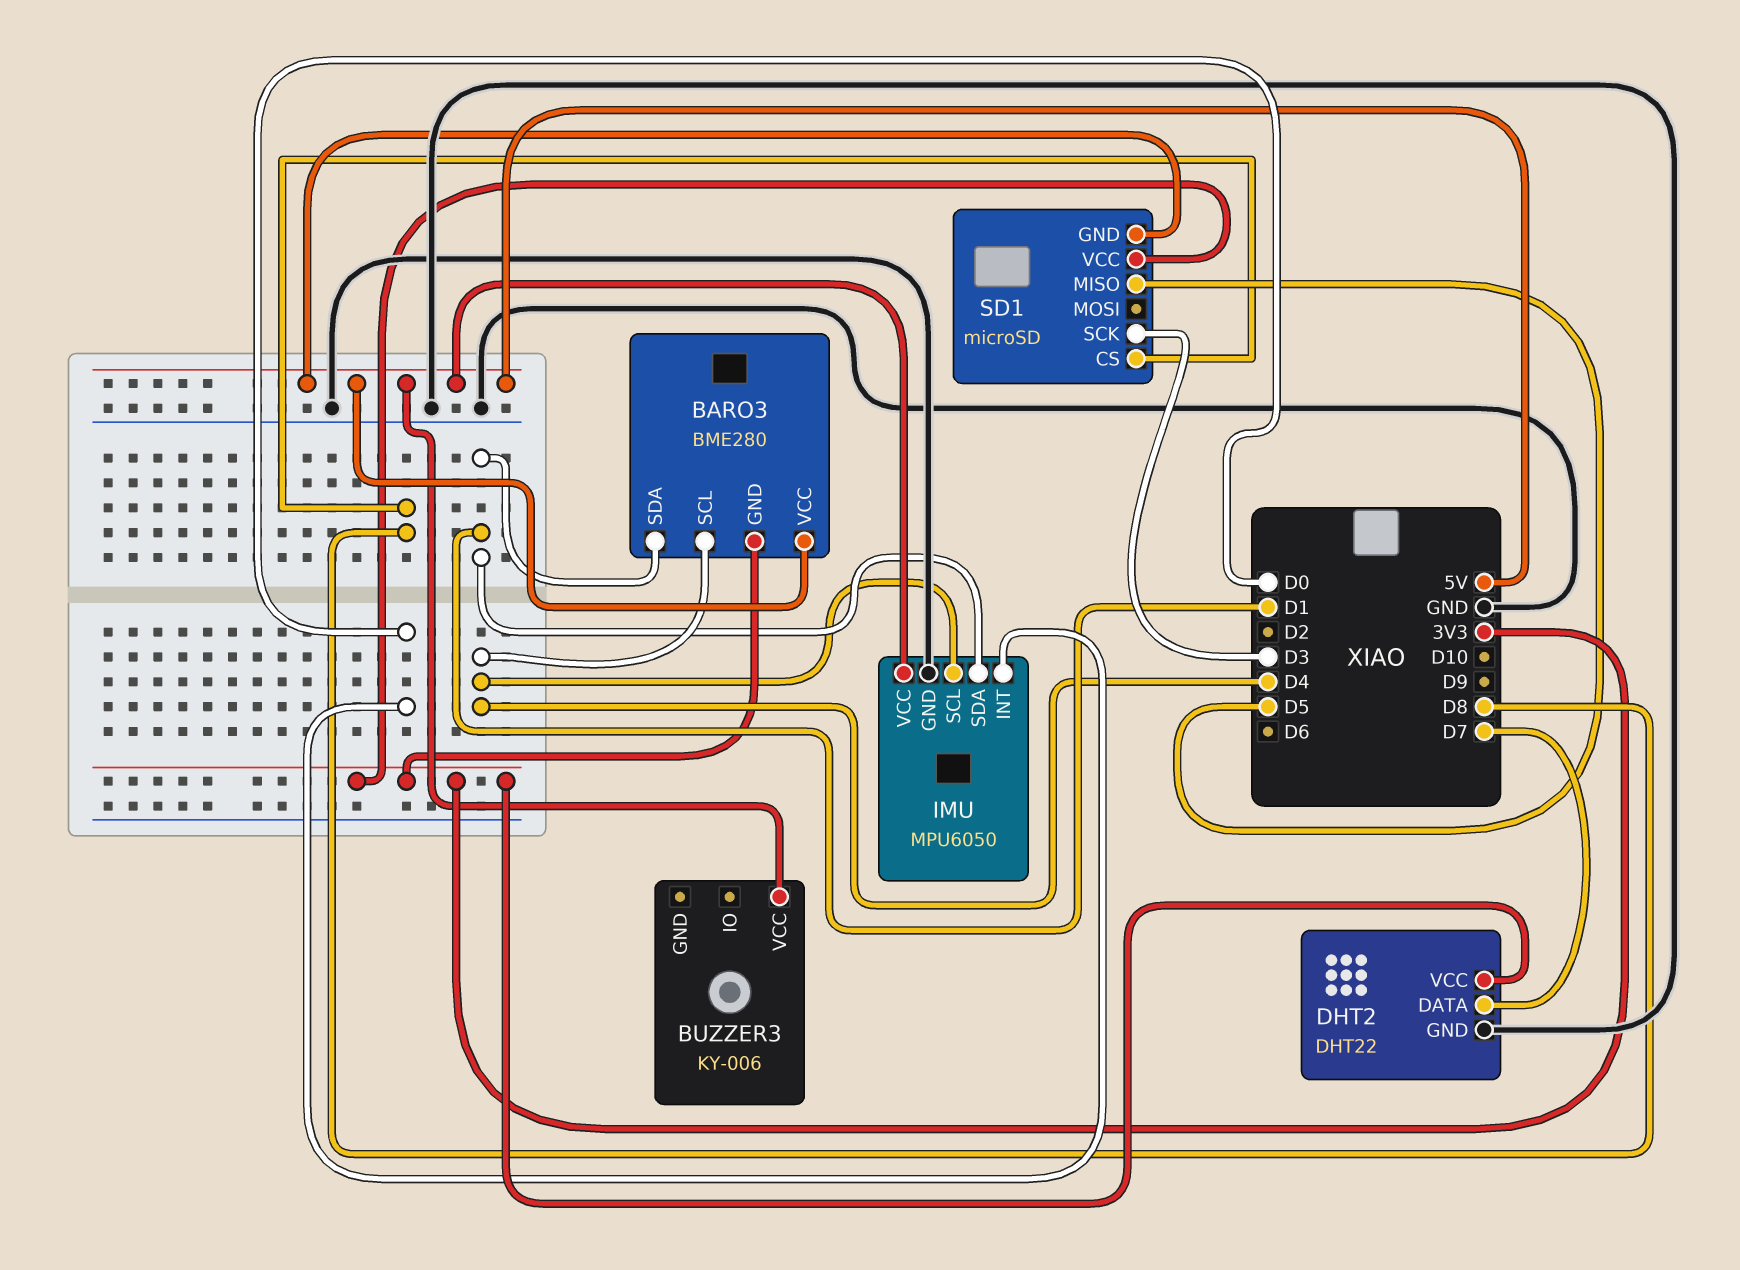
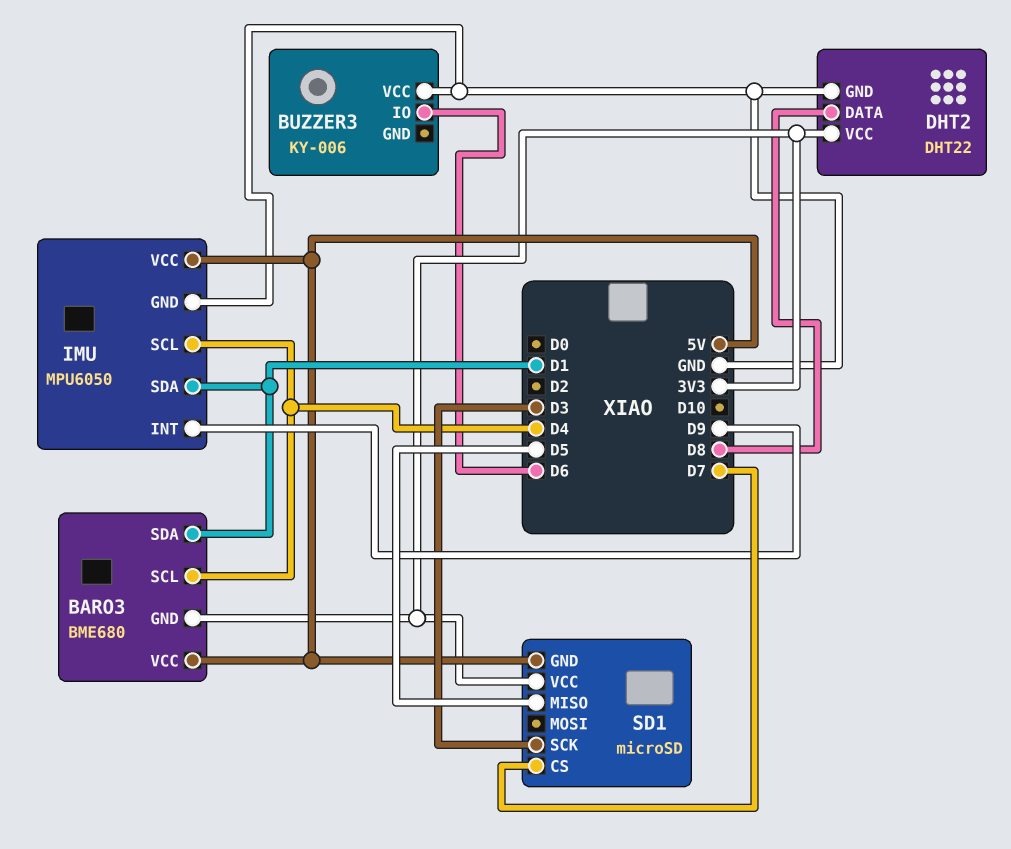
BARO3: BME280 -> BME680
BUZZER3 pin IO: none -> D6
BUZZER3 pin VCC: 5V -> GND
DHT2 pin DATA: D7 -> D8
IMU pin INT: D0 -> D9
SD1 pin CS: D8 -> D7

